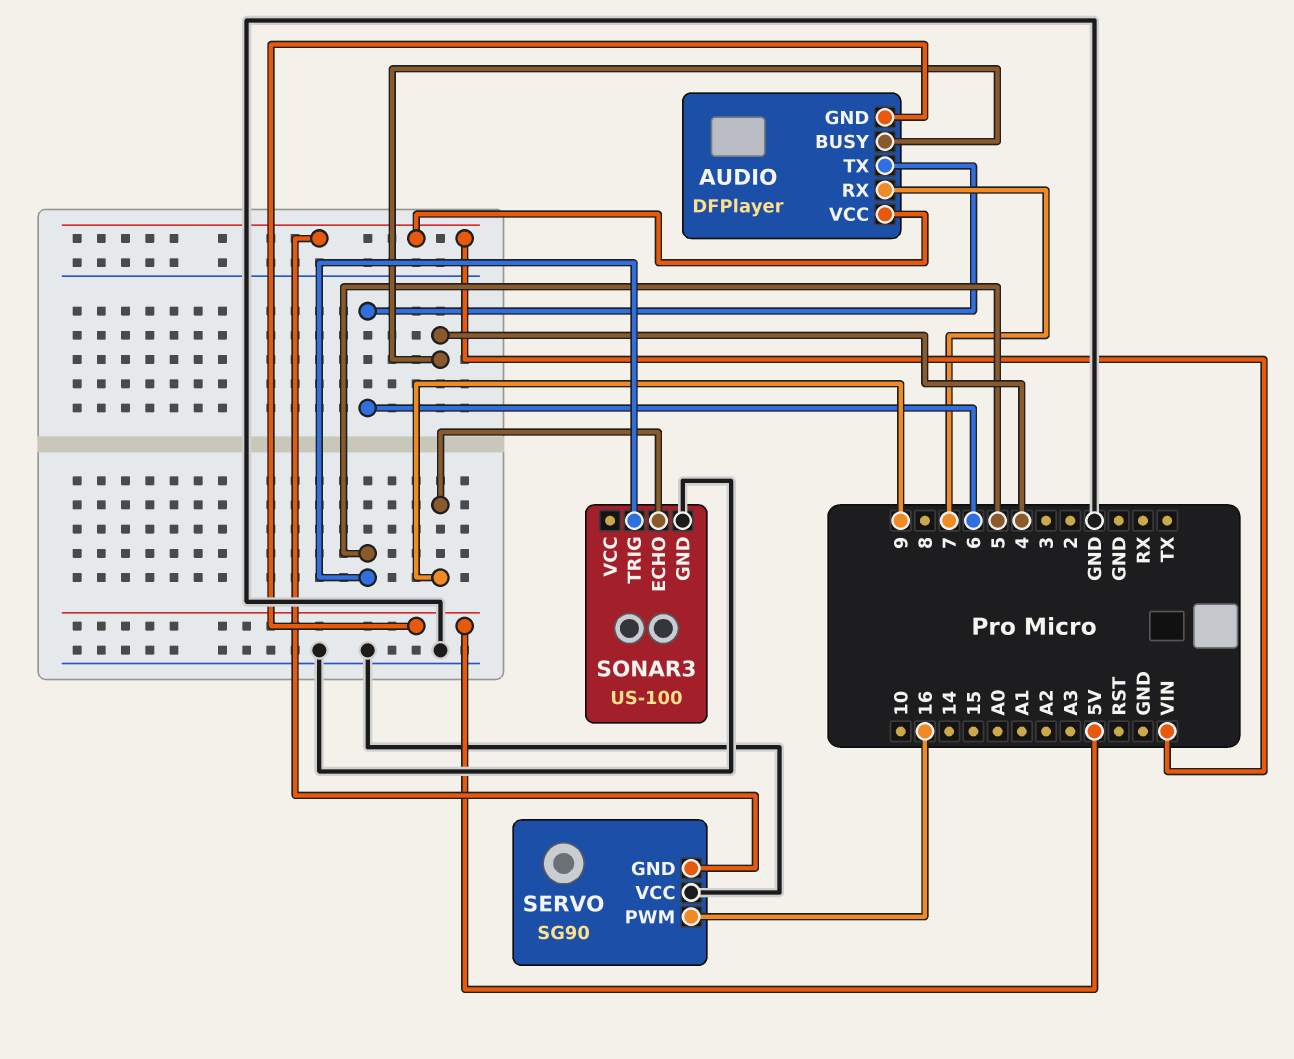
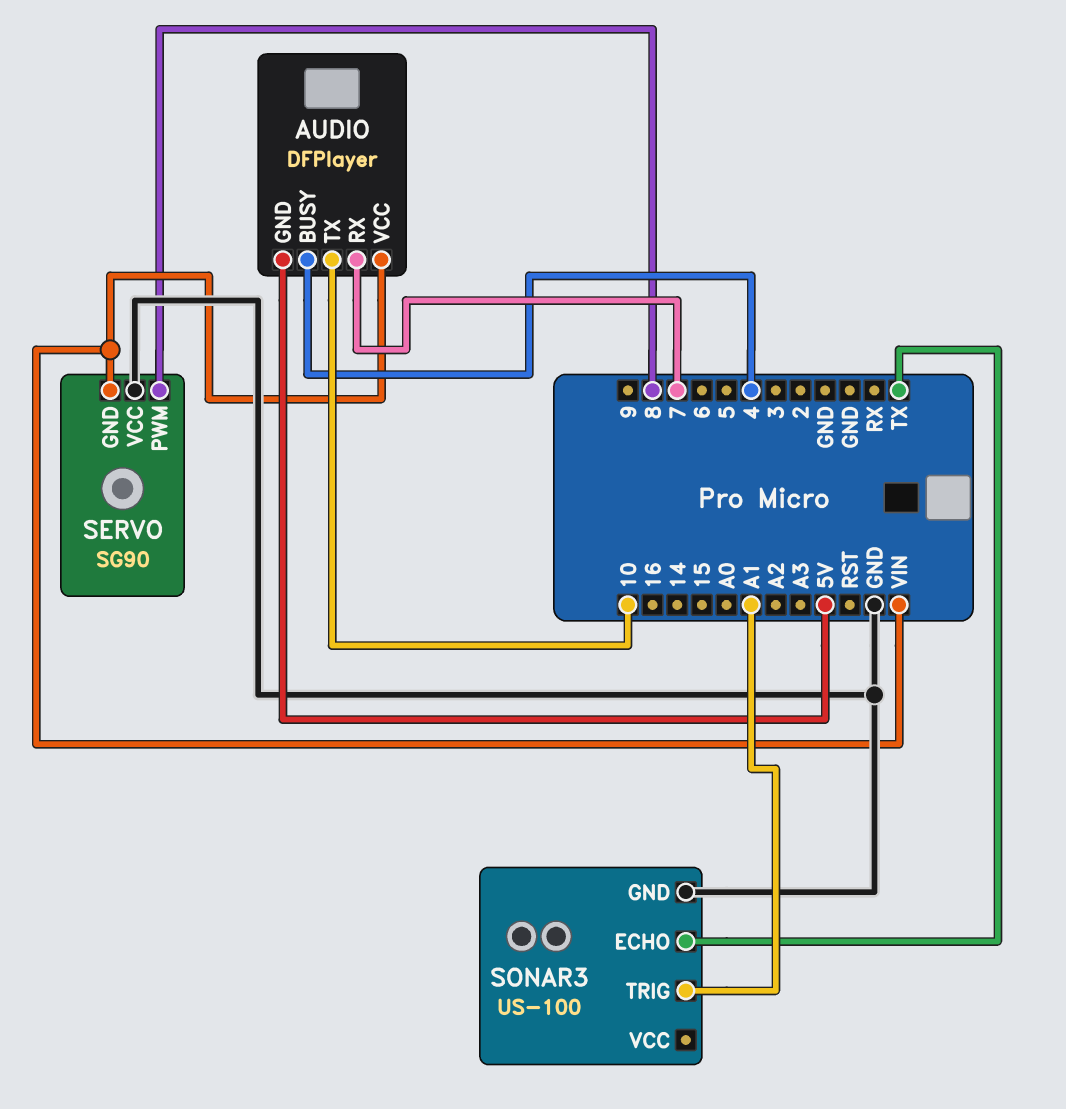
AUDIO pin TX: 6 -> 10
SERVO pin PWM: 16 -> 8
SONAR3 pin ECHO: 9 -> TX
SONAR3 pin TRIG: 5 -> A1

